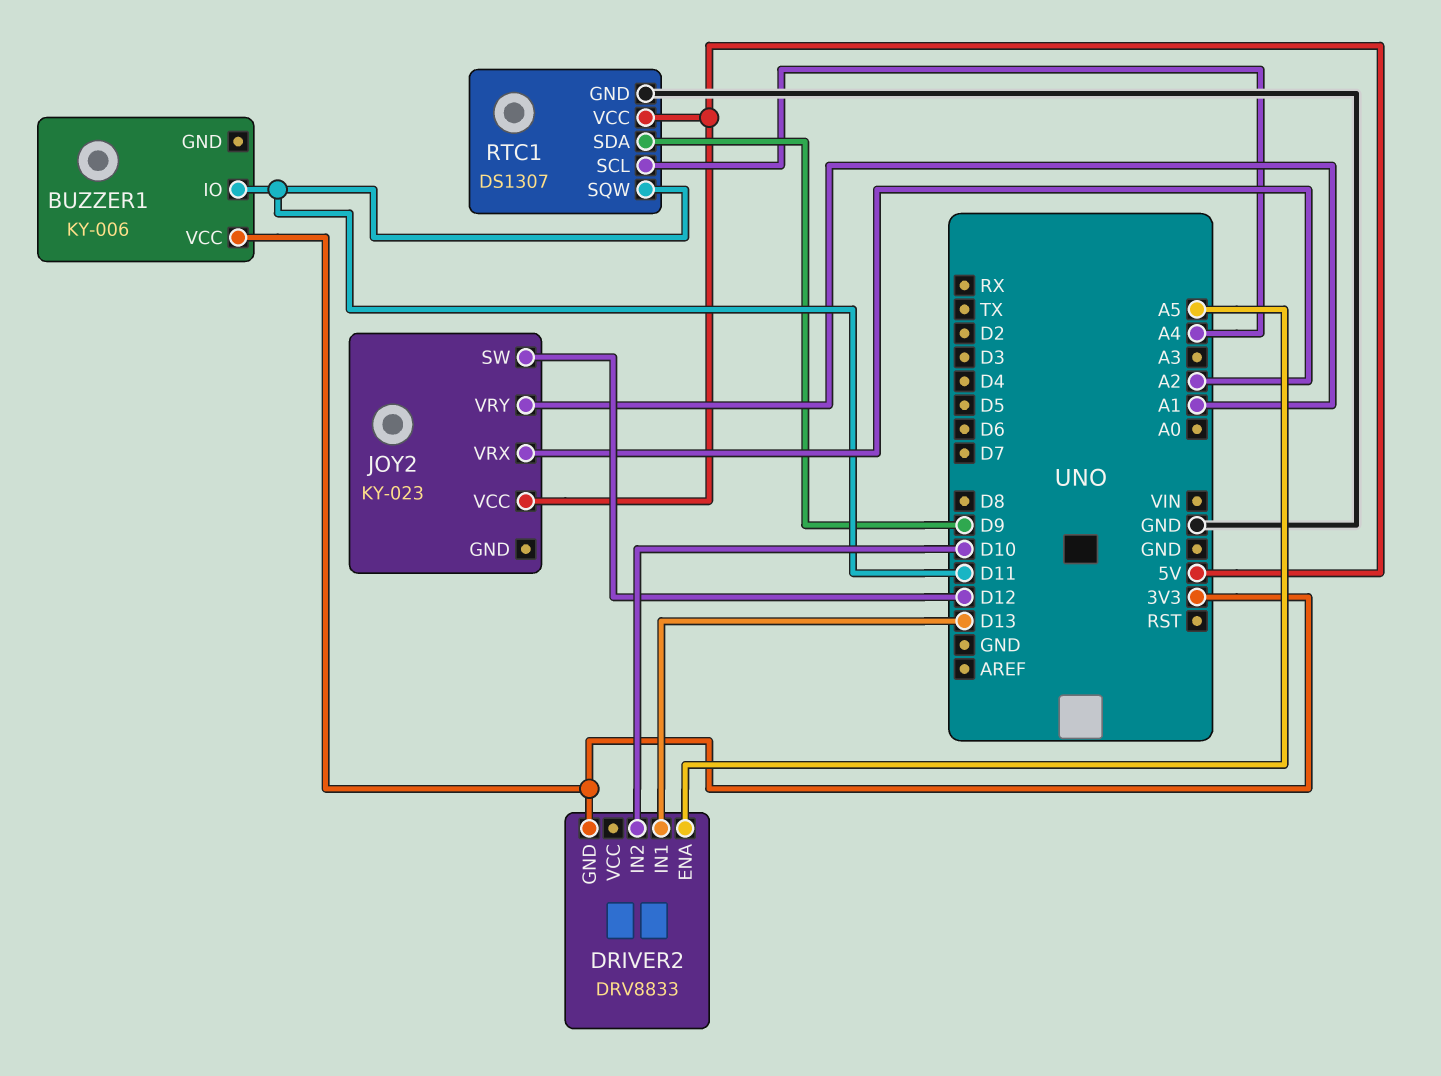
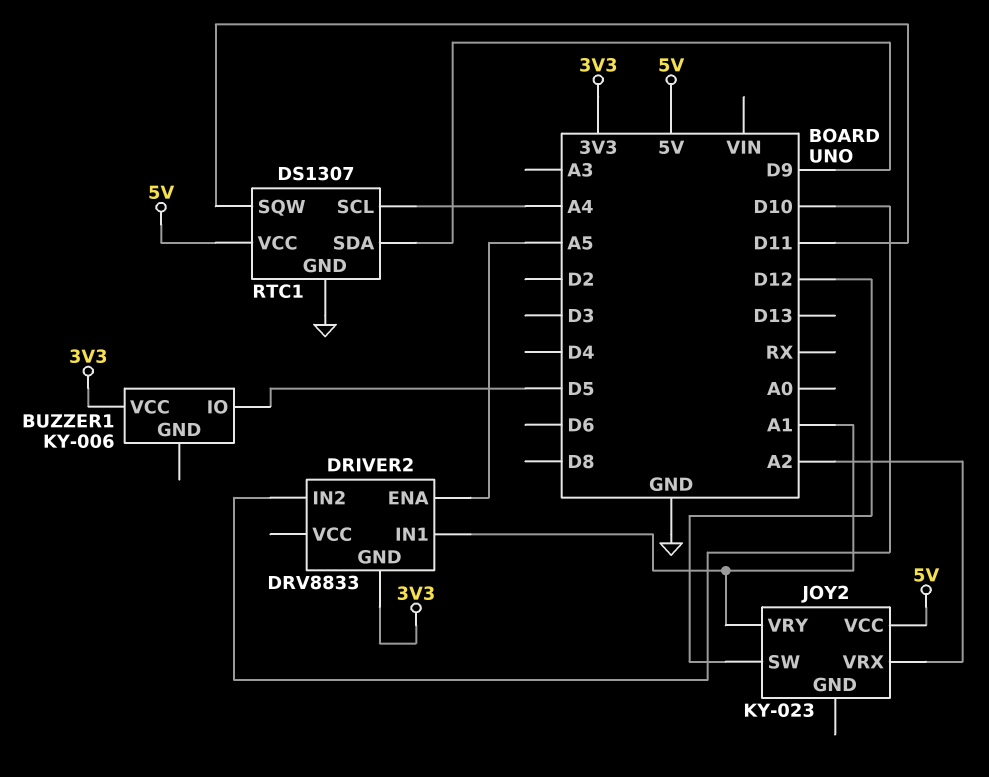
BUZZER1 pin IO: D11 -> D5
DRIVER2 pin IN1: D13 -> A1

